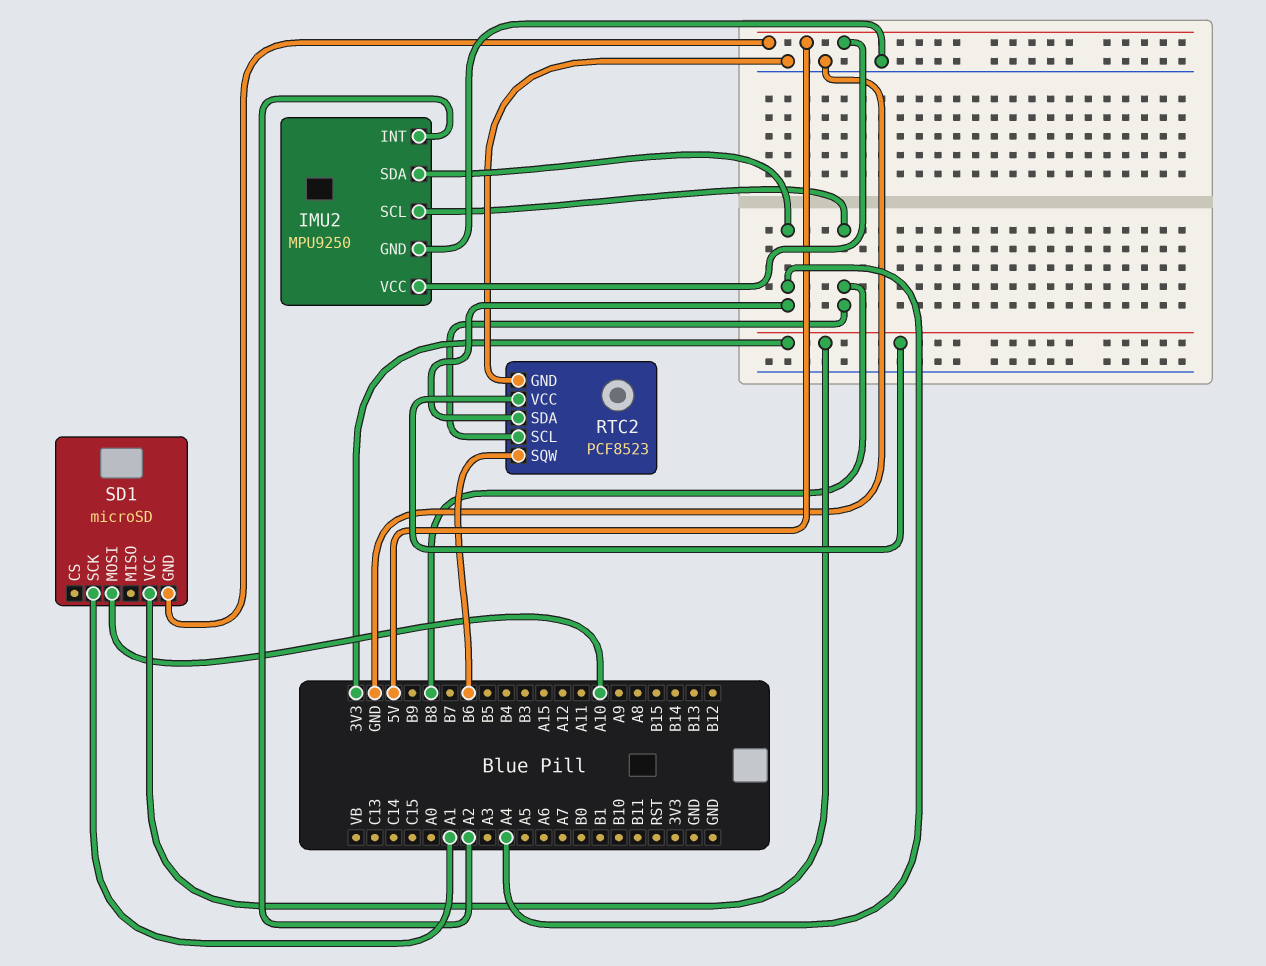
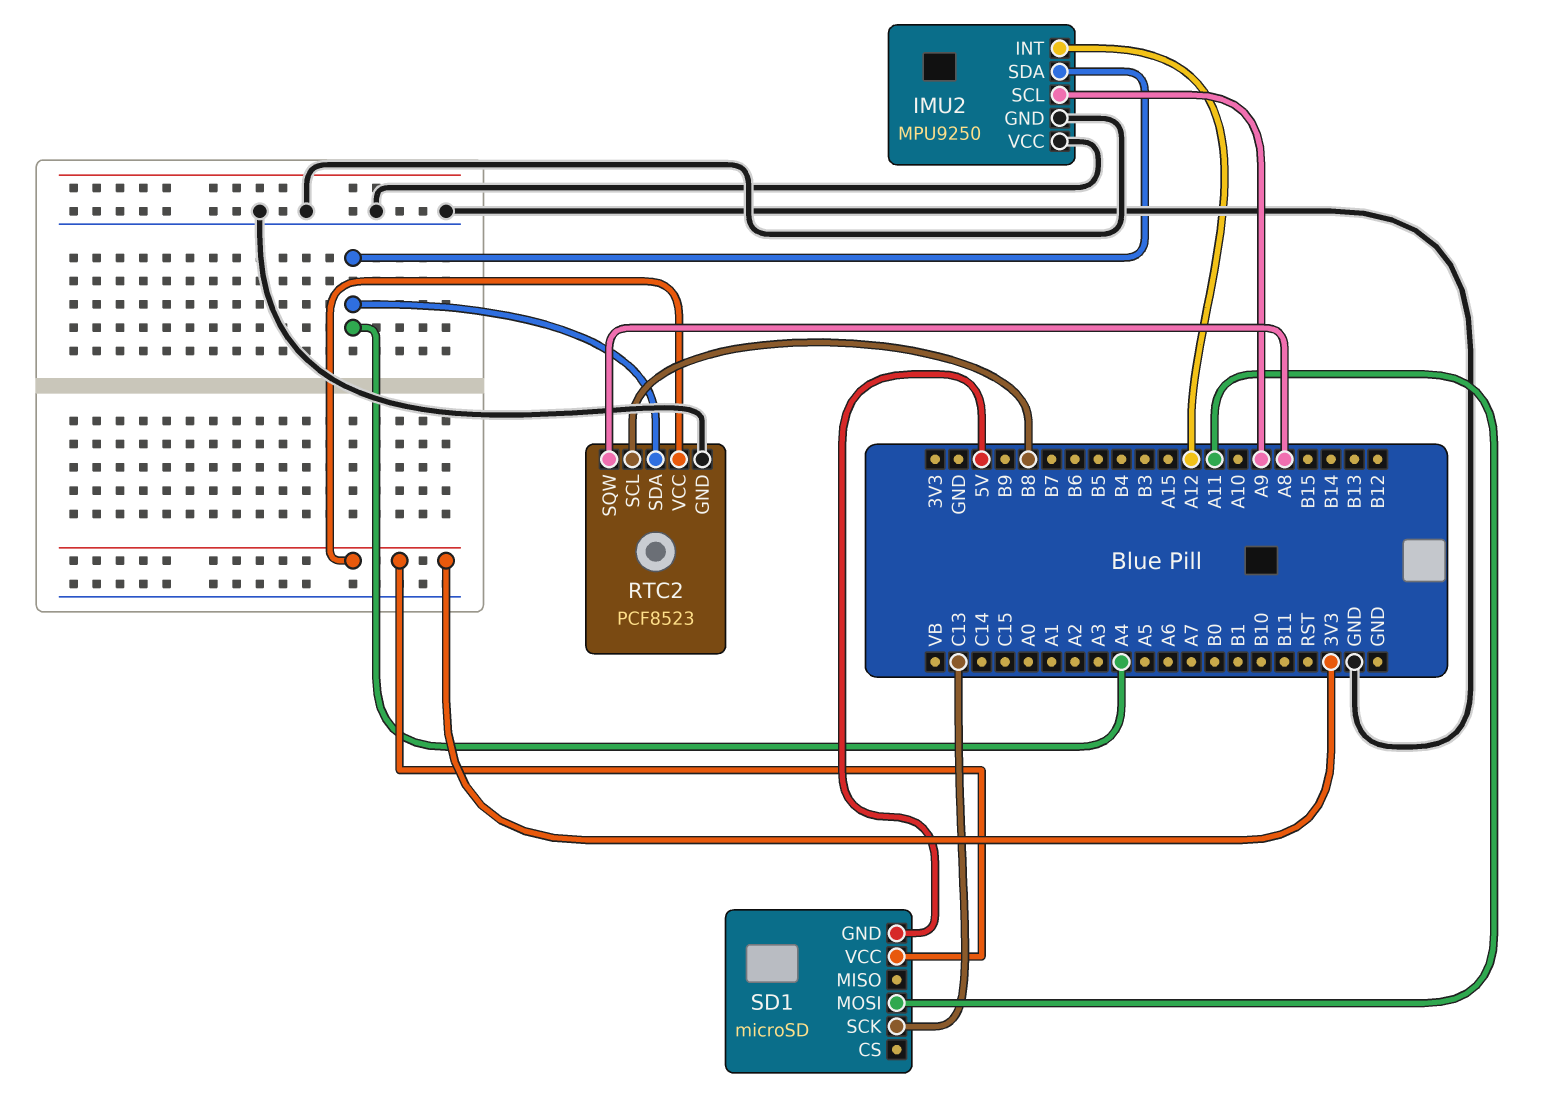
IMU2 pin INT: A2 -> A12
IMU2 pin SCL: B8 -> A9
IMU2 pin VCC: 5V -> GND
RTC2 pin SQW: B6 -> A8
SD1 pin MOSI: A10 -> A11
SD1 pin SCK: A1 -> C13

